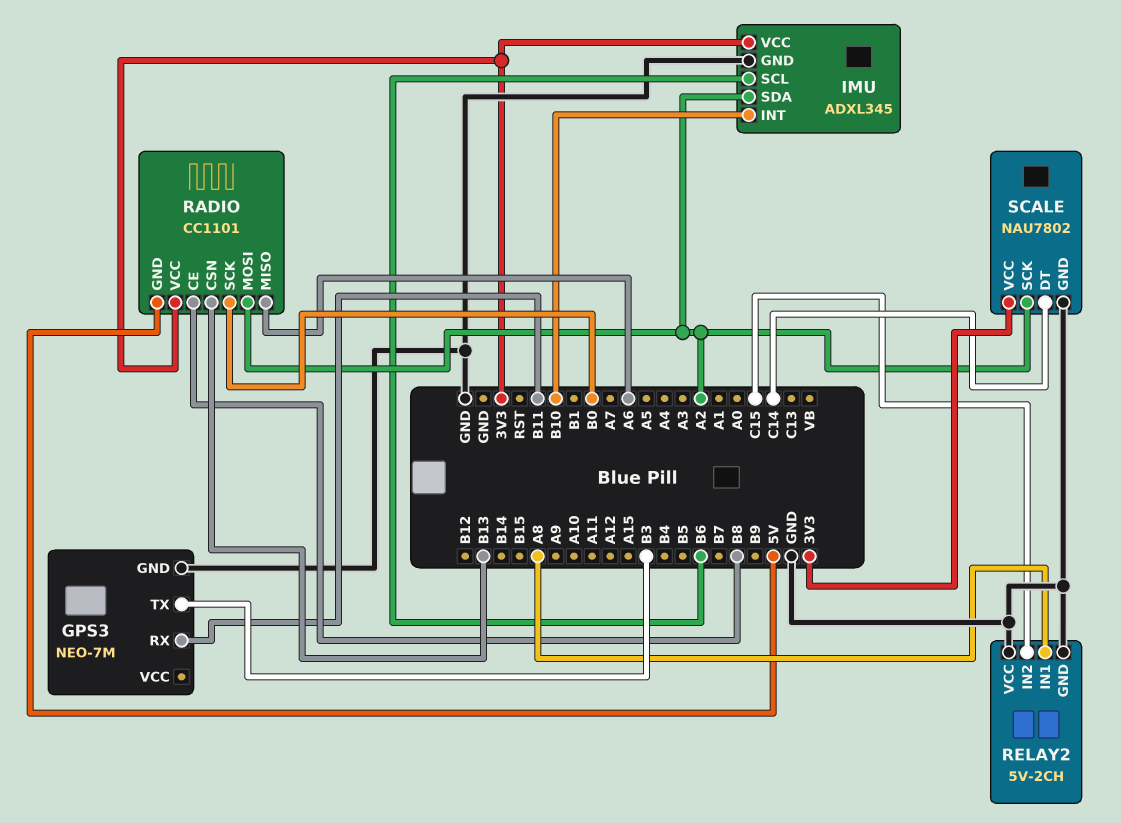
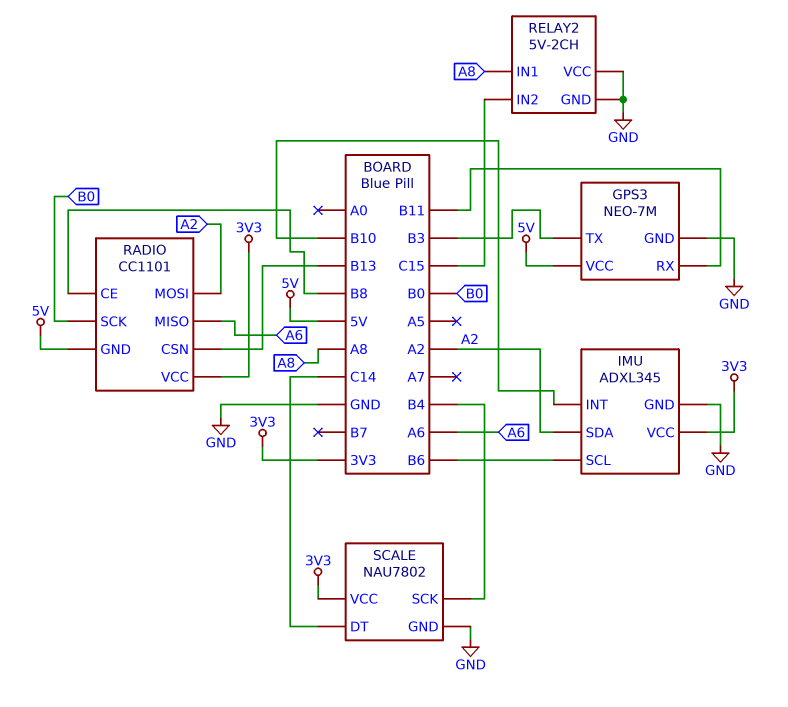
GPS3 pin VCC: none -> 5V
SCALE pin SCK: A2 -> B4

